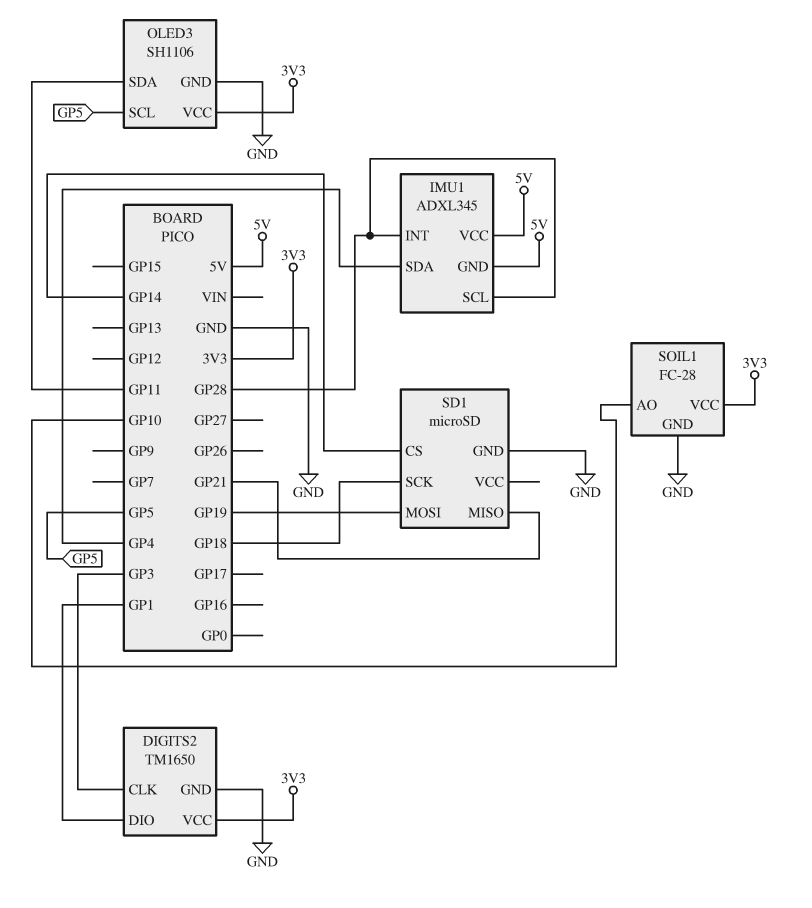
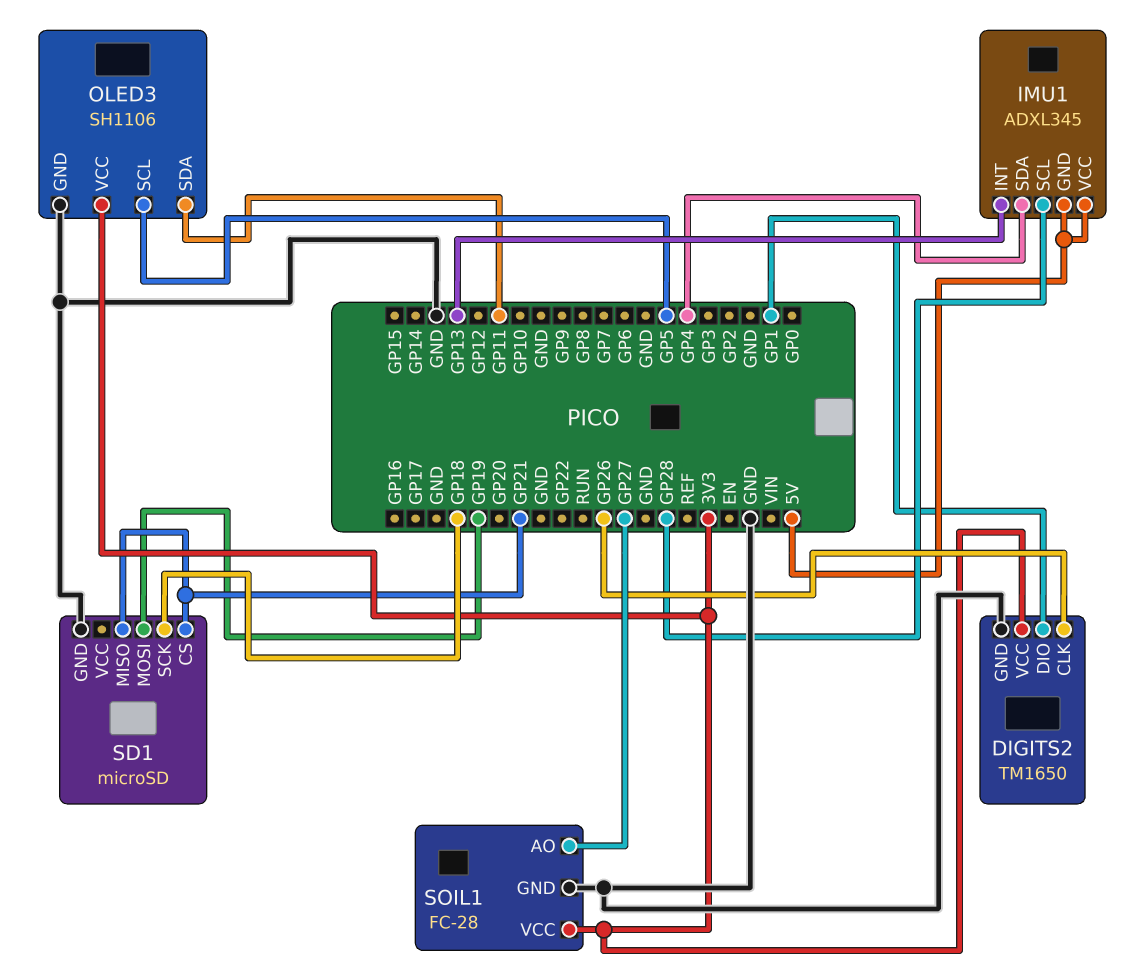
DIGITS2 pin CLK: GP3 -> GP26
IMU1 pin INT: GP28 -> GP13
SD1 pin CS: GP14 -> GP21
SOIL1 pin AO: GP10 -> GP27

